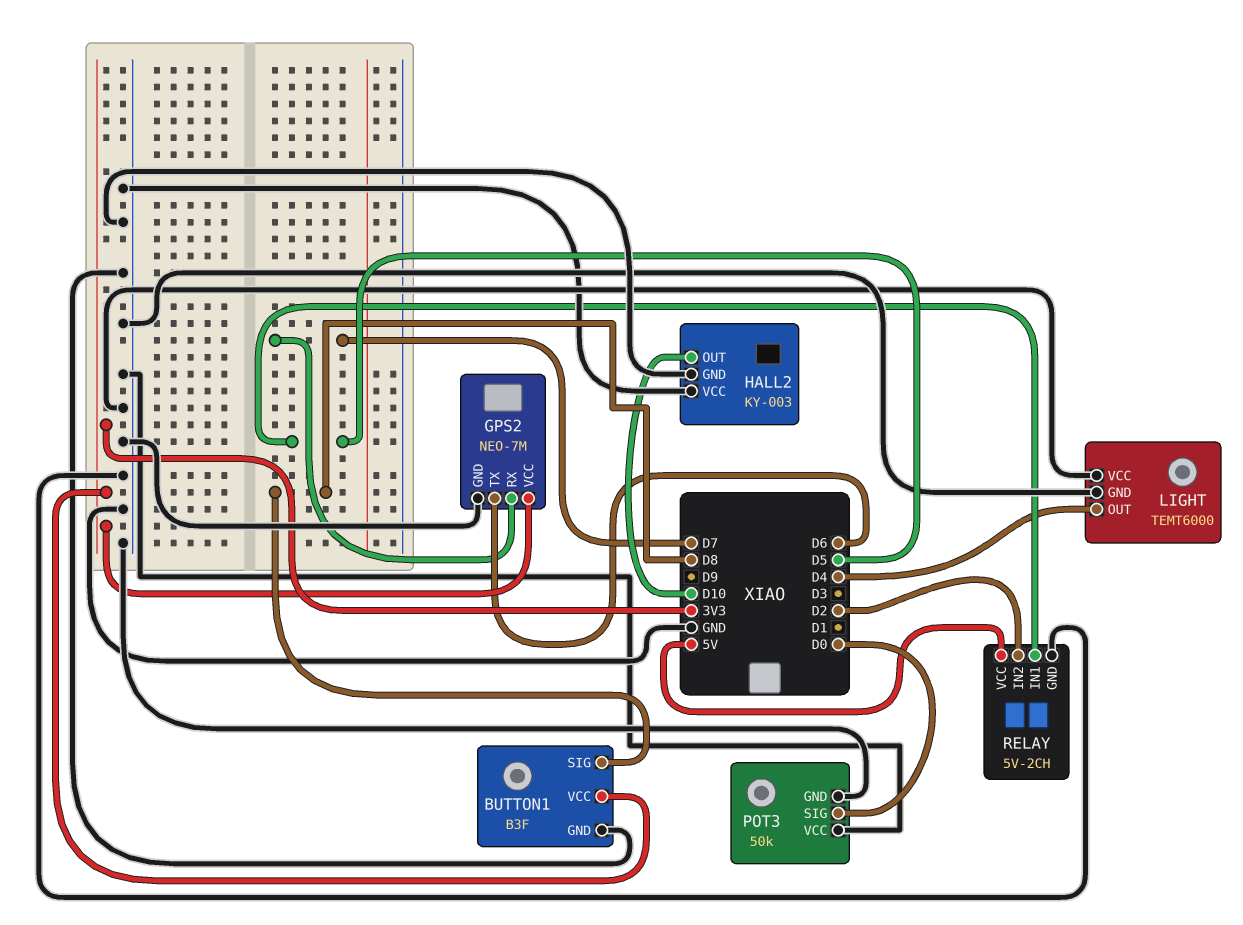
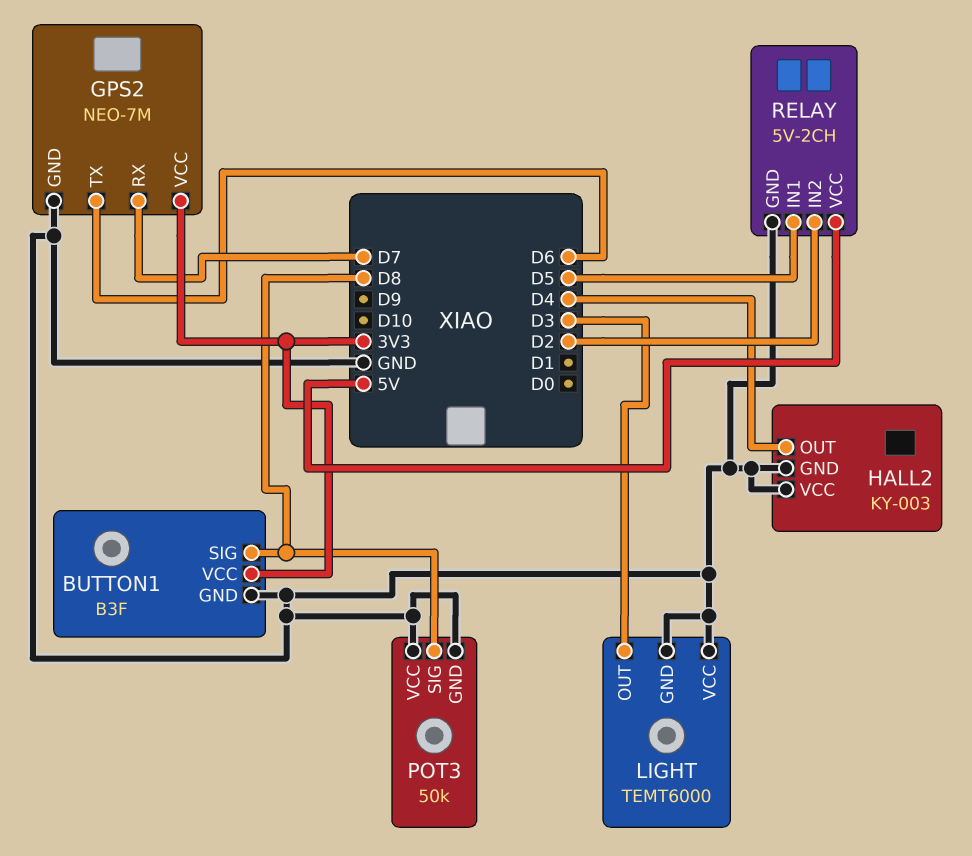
HALL2 pin OUT: D10 -> D4
LIGHT pin OUT: D4 -> D3
POT3 pin SIG: D0 -> D8

